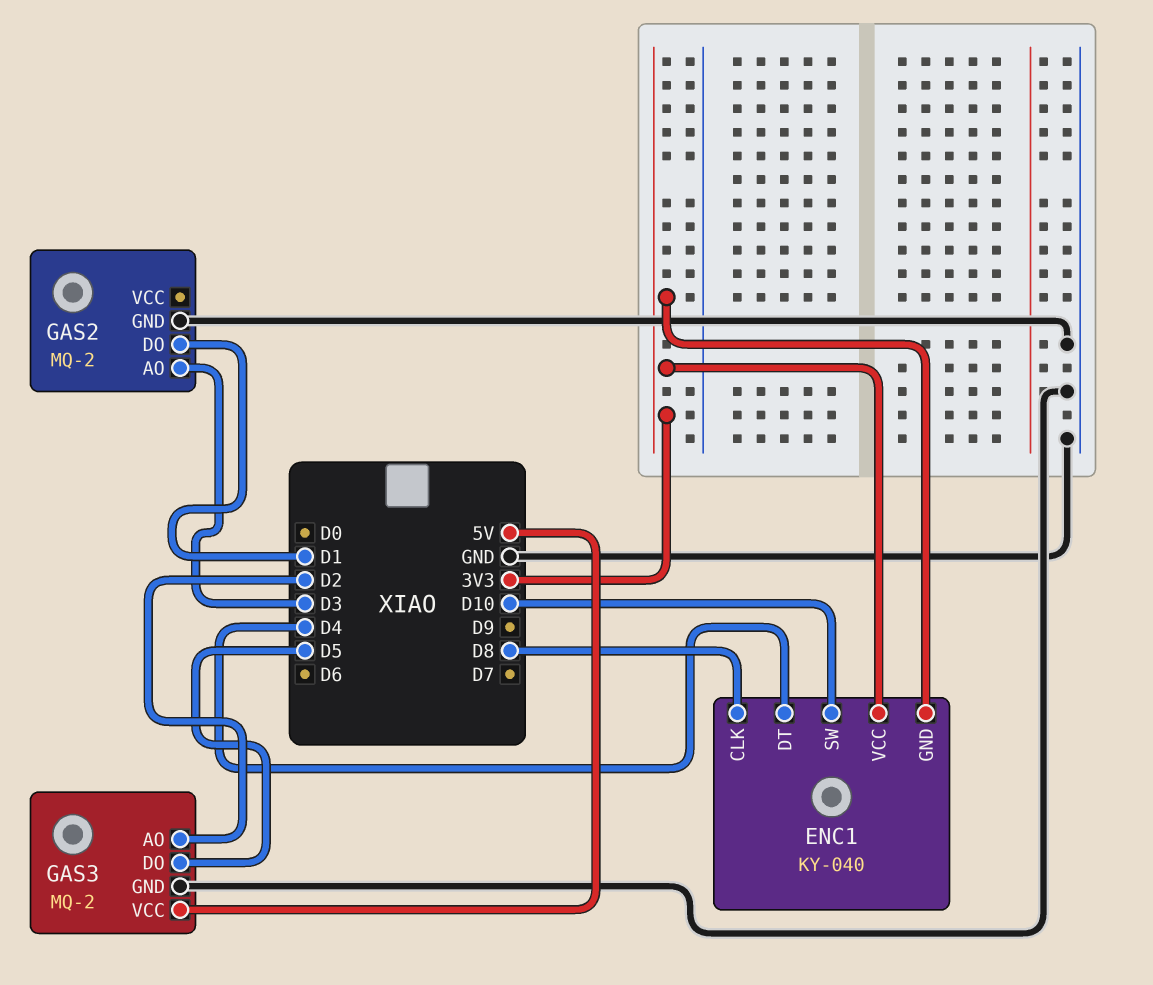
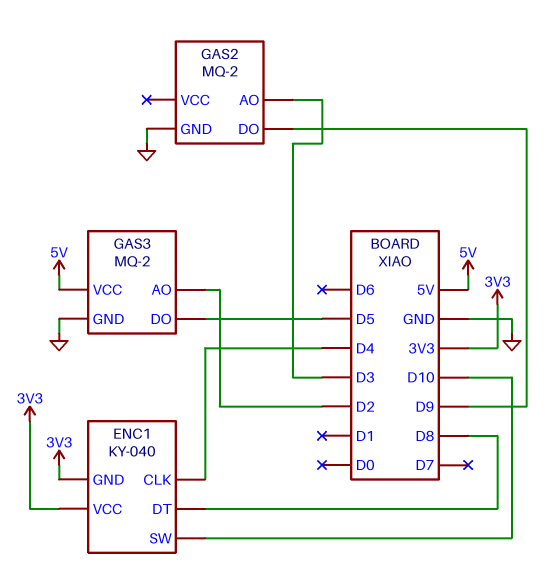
ENC1 pin CLK: D8 -> D4
ENC1 pin DT: D4 -> D8
GAS2 pin DO: D1 -> D9

